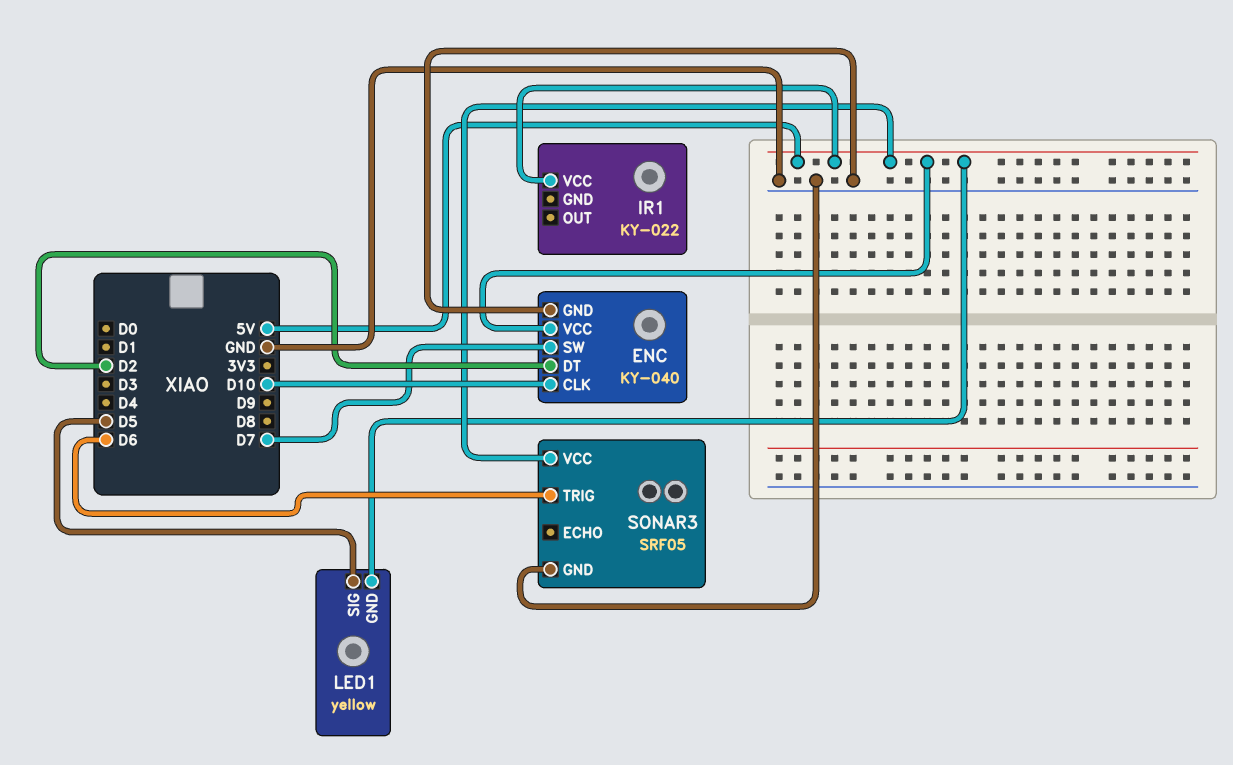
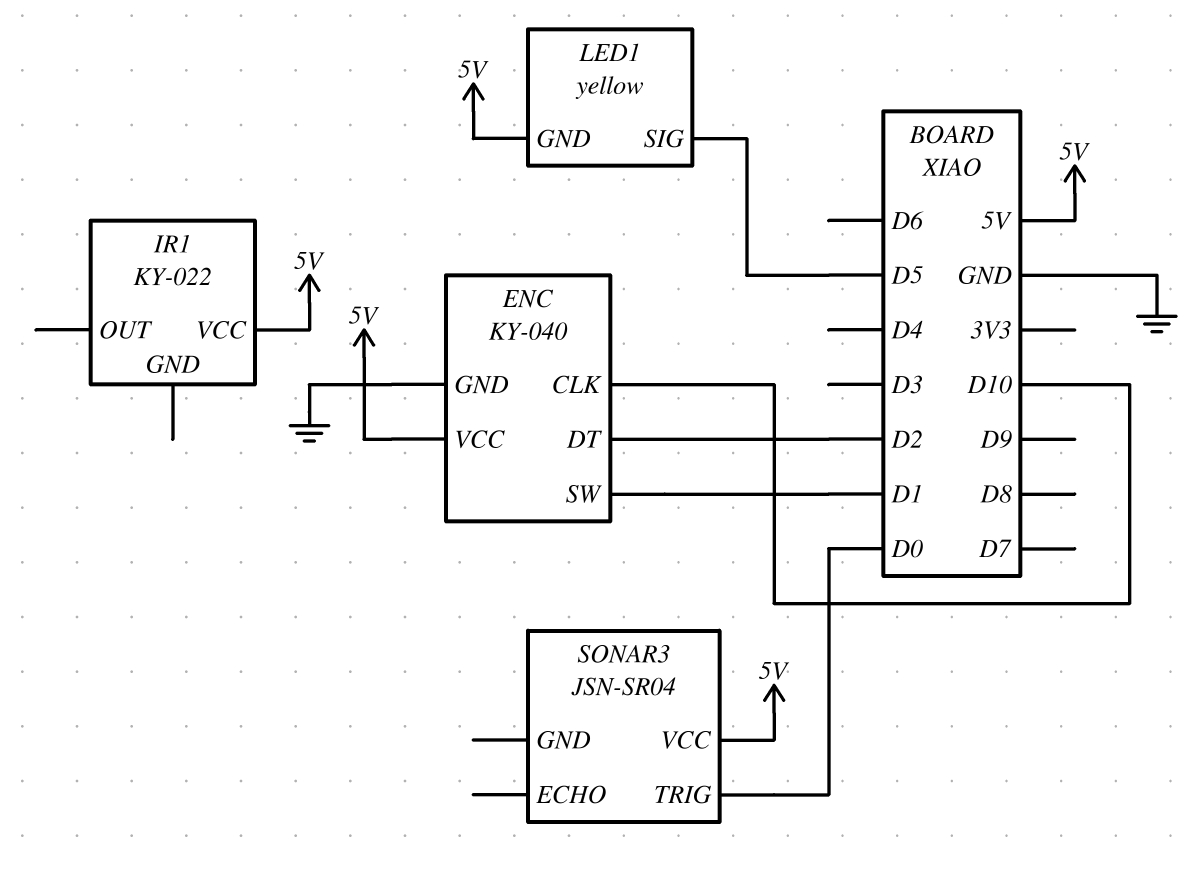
ENC pin SW: D7 -> D1
SONAR3: SRF05 -> JSN-SR04
SONAR3 pin GND: GND -> none
SONAR3 pin TRIG: D6 -> D0

